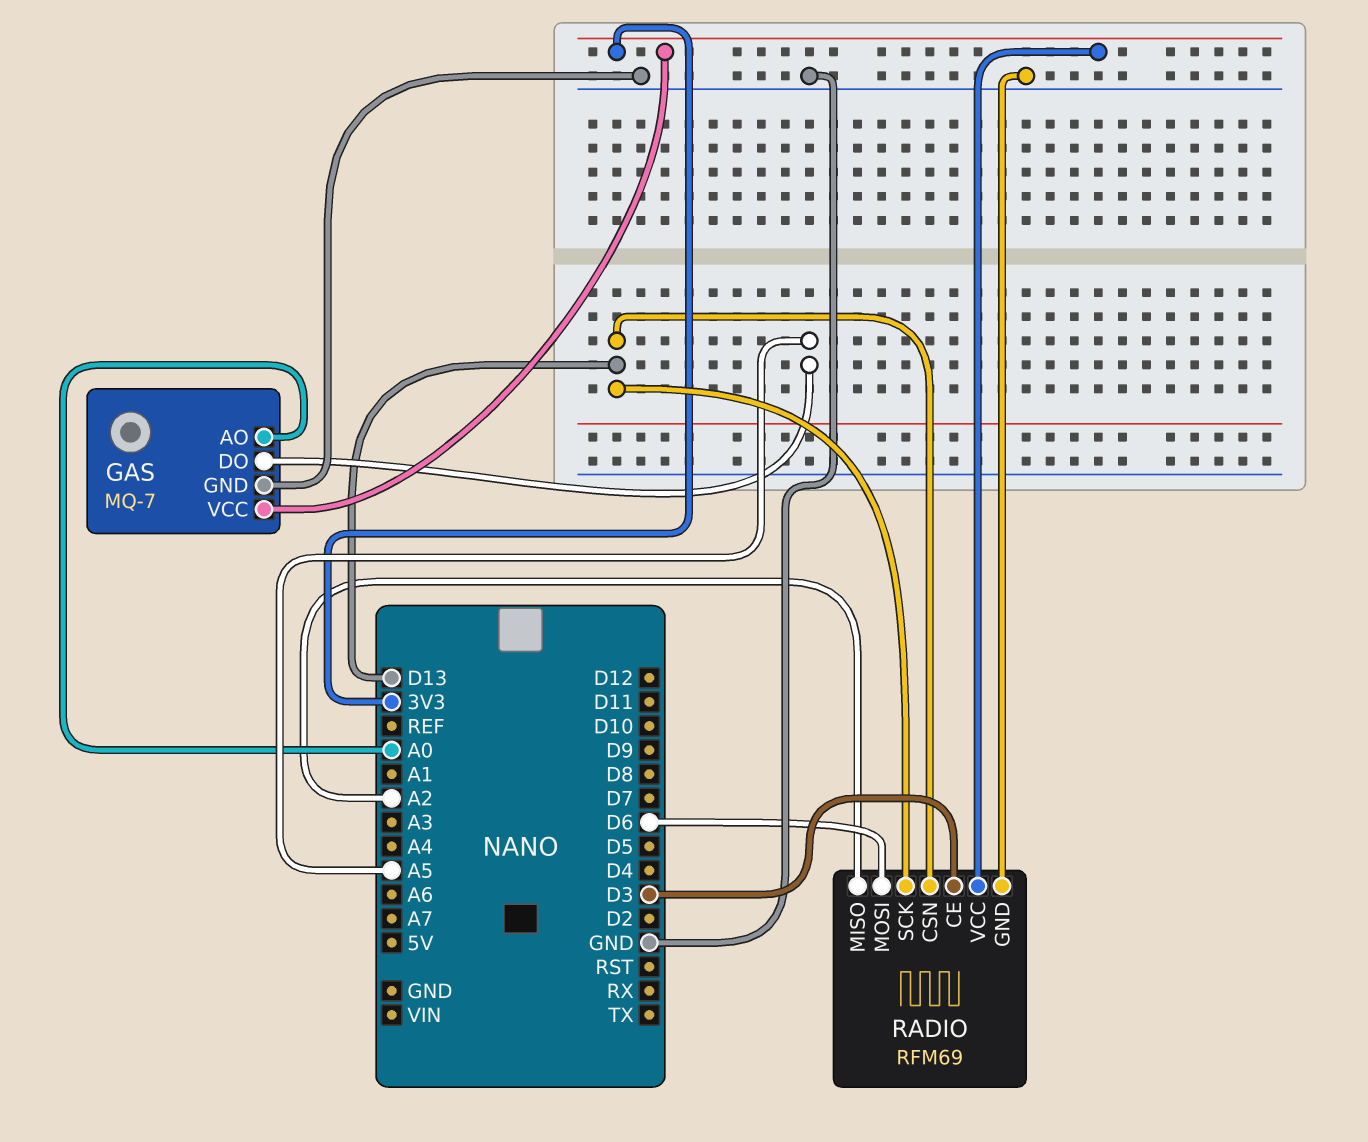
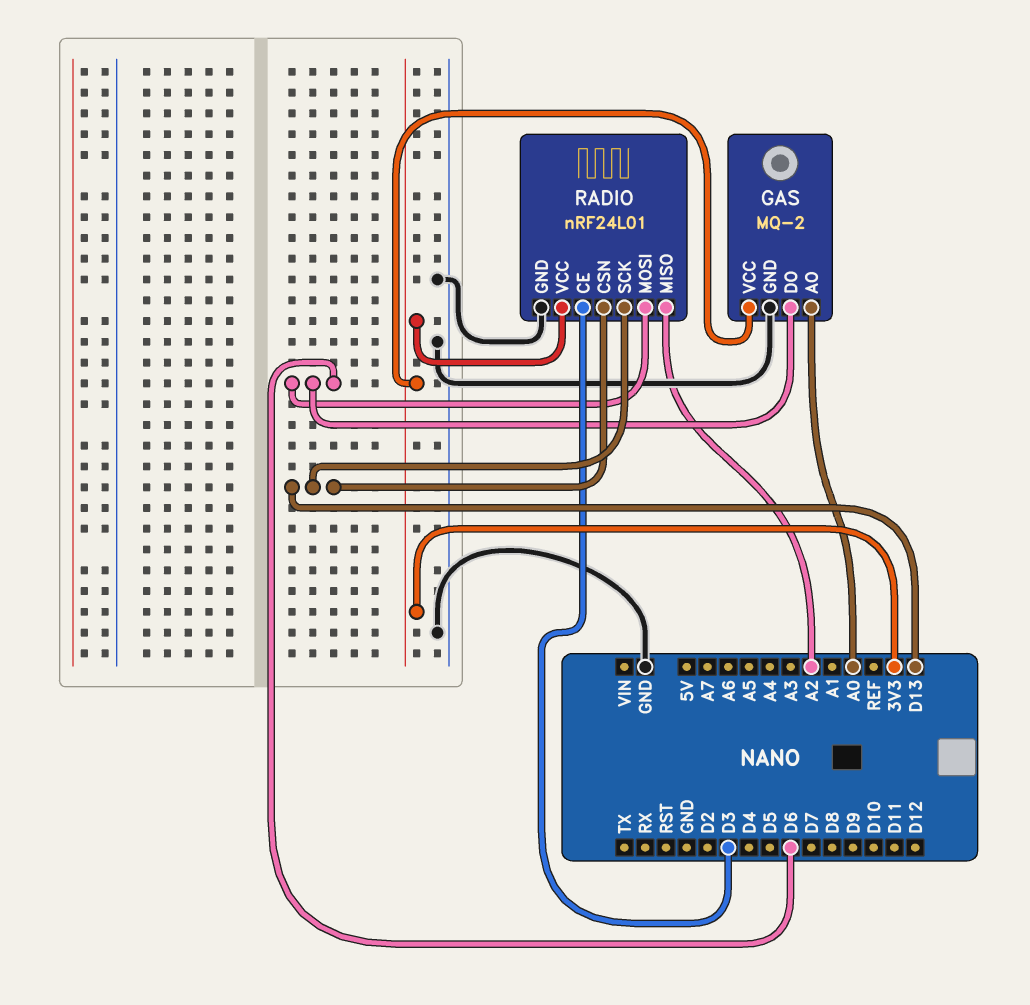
GAS: MQ-7 -> MQ-2
GAS pin DO: A5 -> D6
RADIO: RFM69 -> nRF24L01

